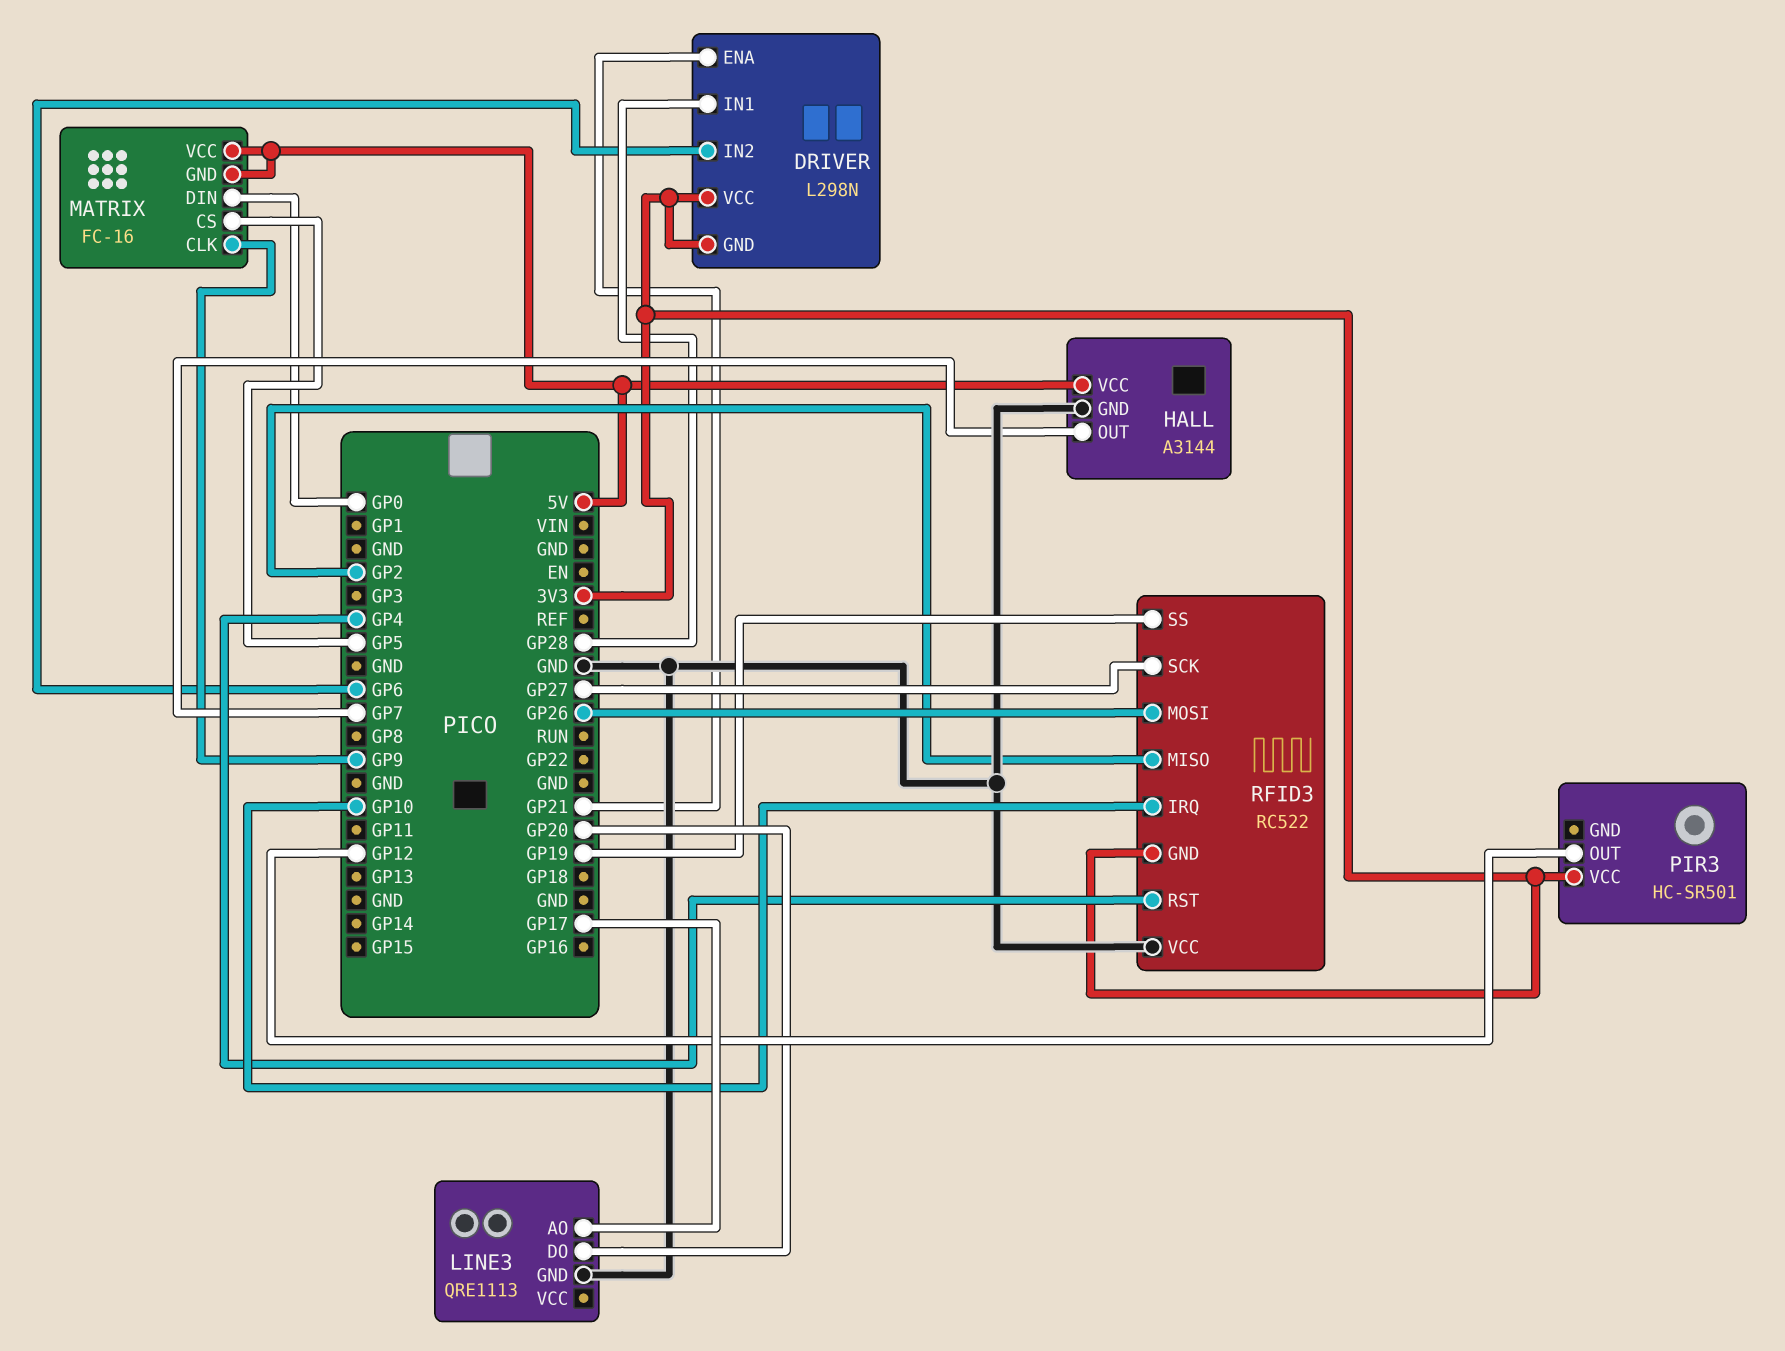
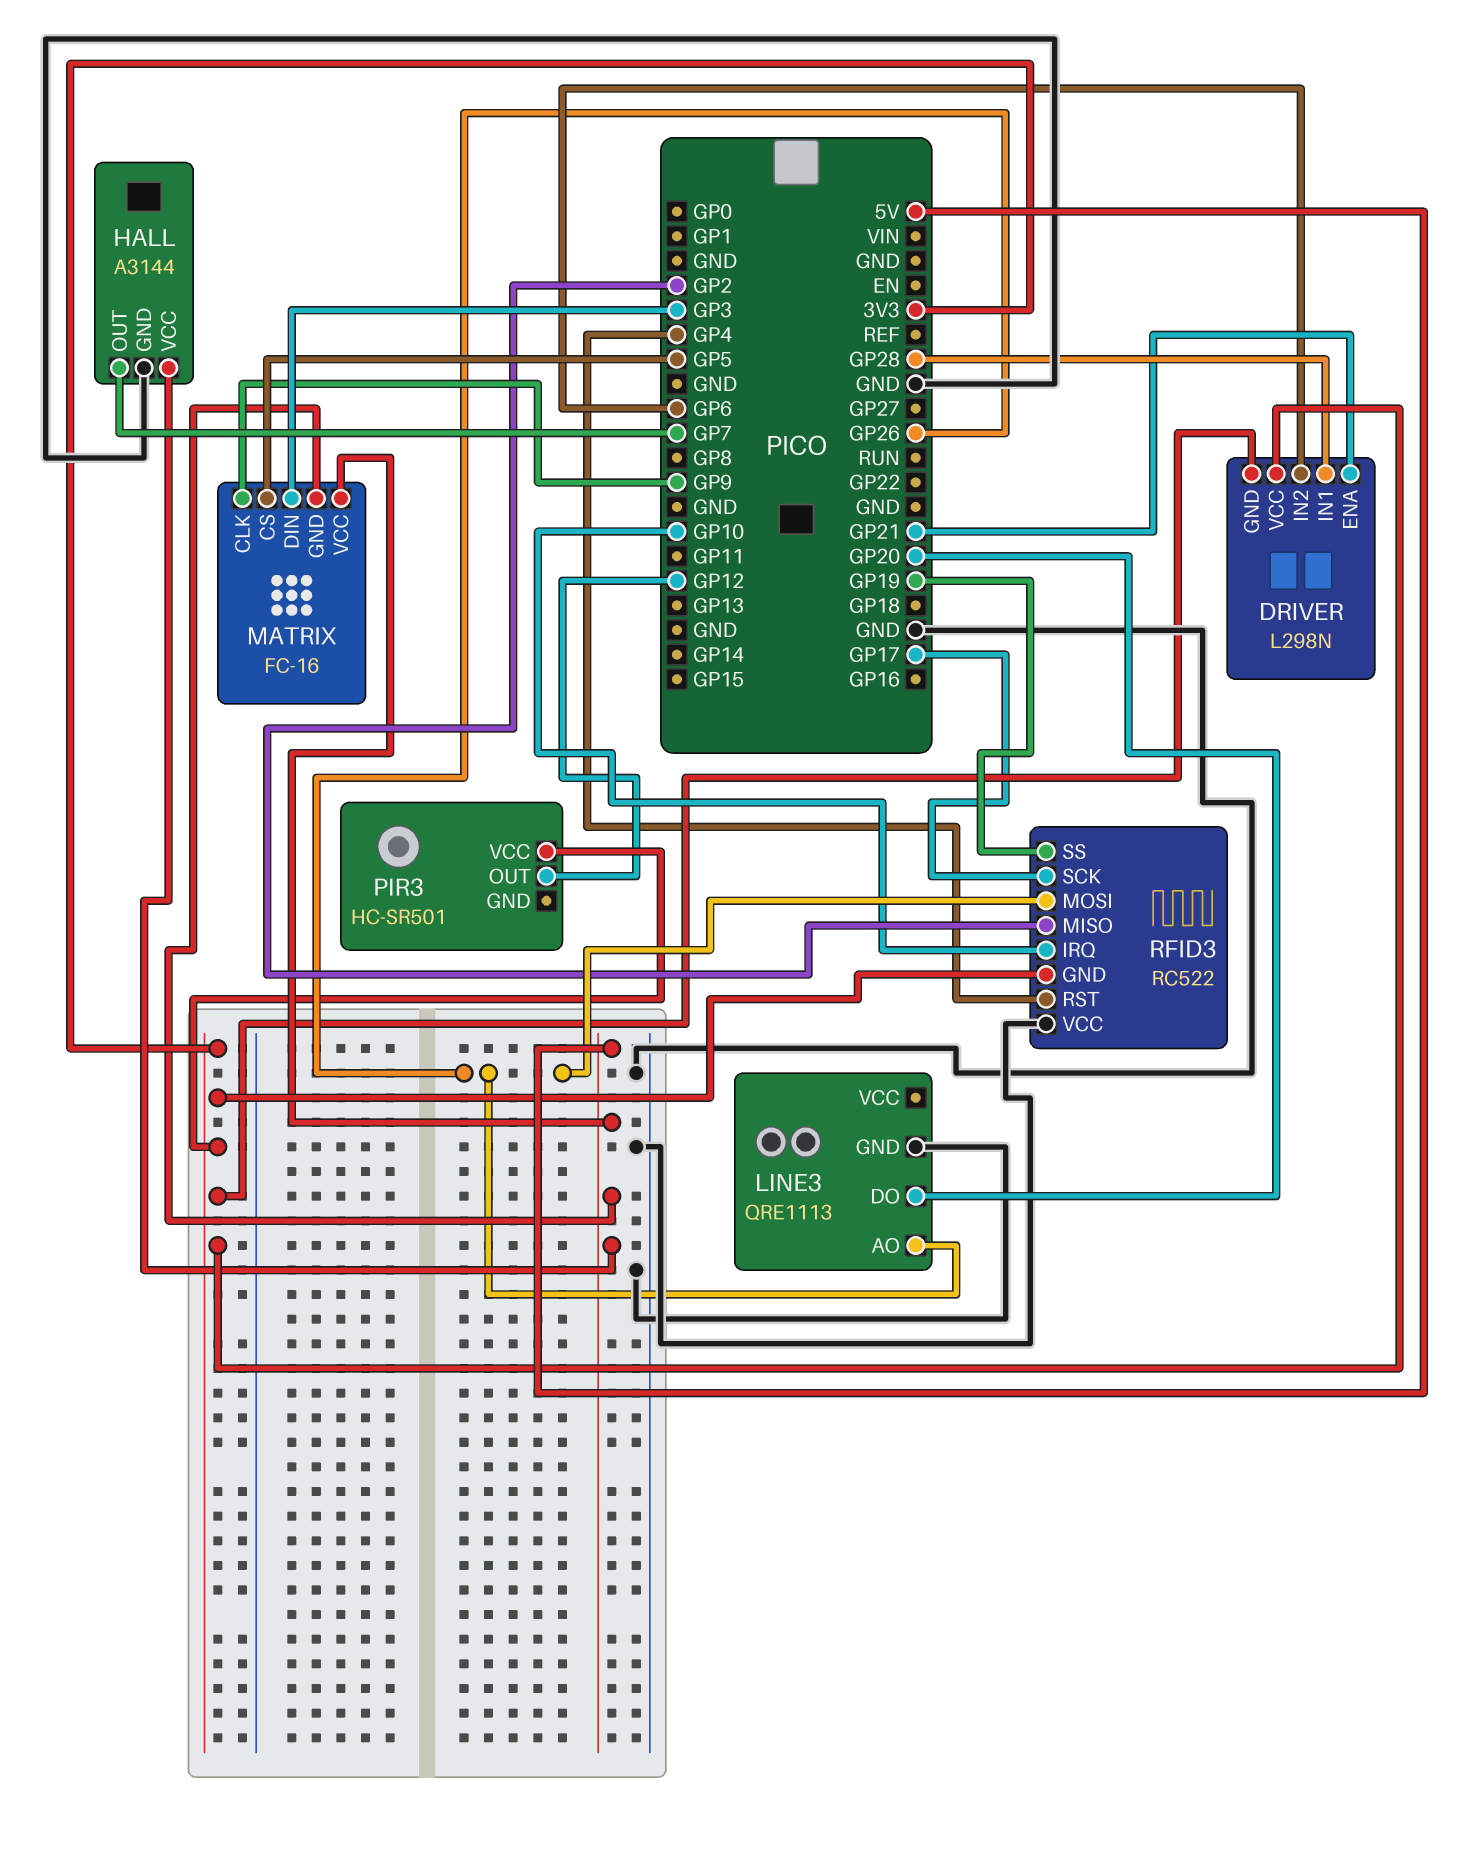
LINE3 pin AO: GP17 -> GP26
MATRIX pin DIN: GP0 -> GP3
RFID3 pin SCK: GP27 -> GP17

